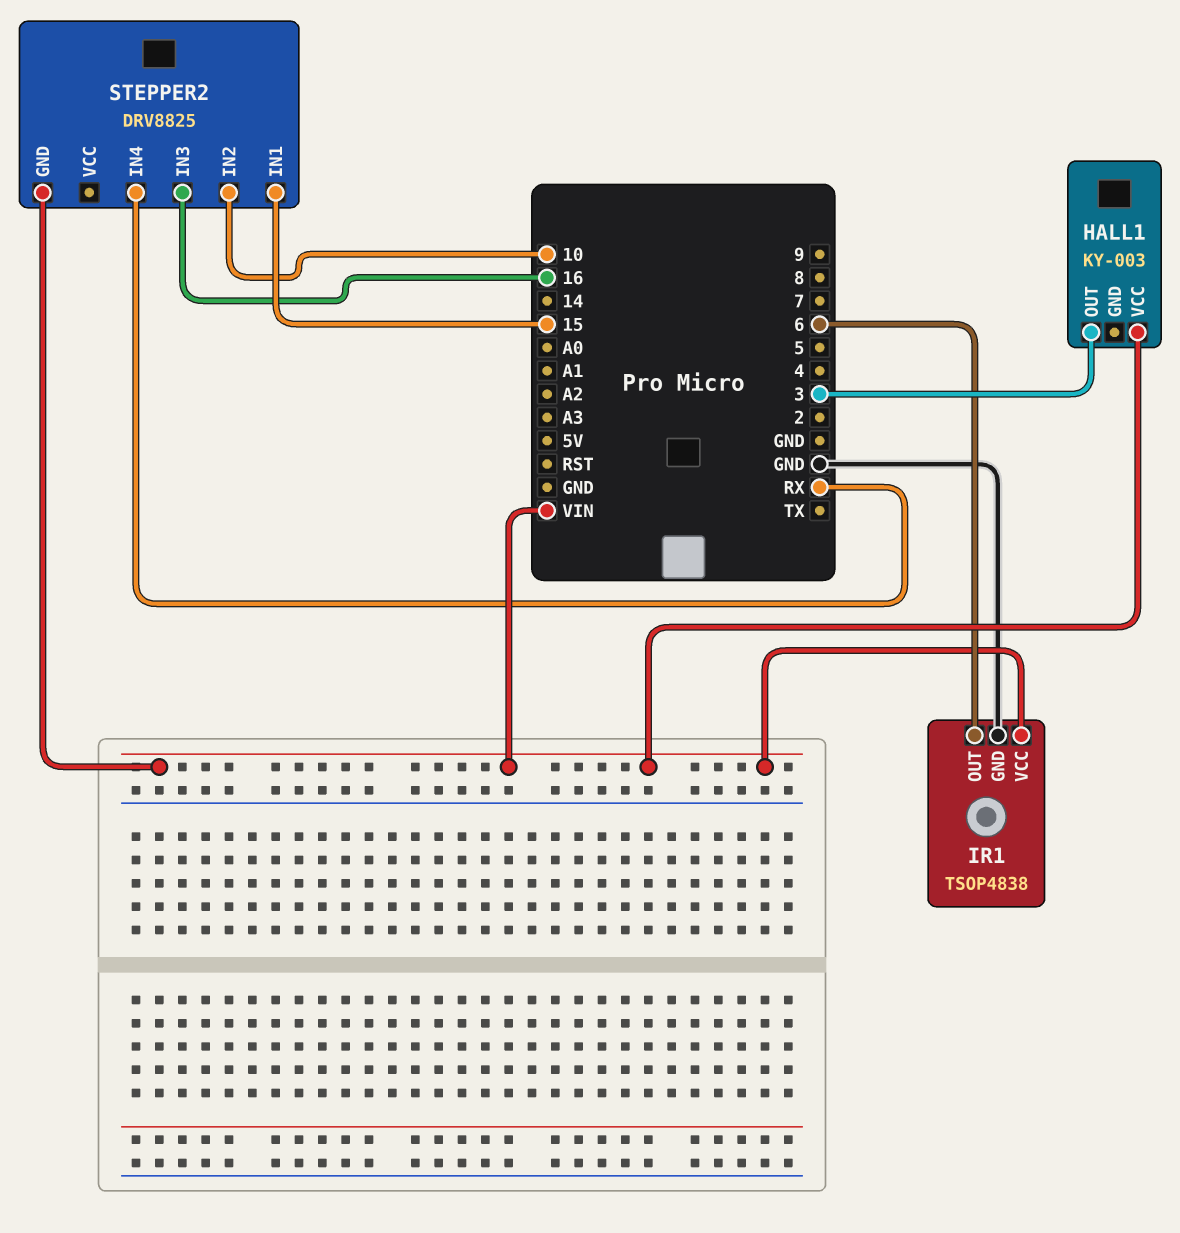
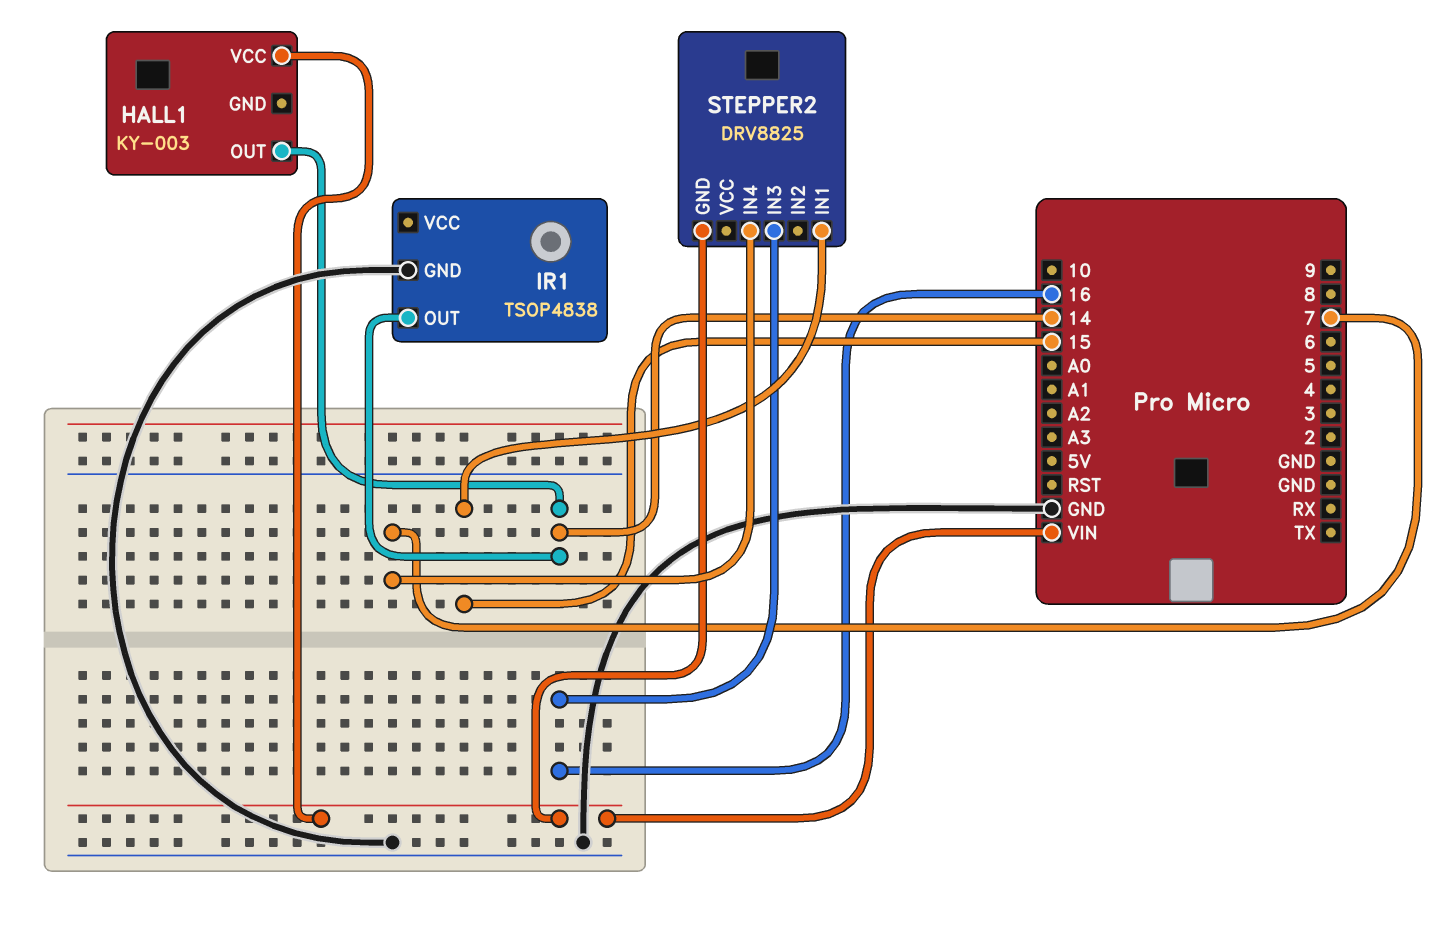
HALL1 pin OUT: 3 -> 14
IR1 pin OUT: 6 -> 14
IR1 pin VCC: VIN -> none
STEPPER2 pin IN2: 10 -> none
STEPPER2 pin IN4: RX -> 7

